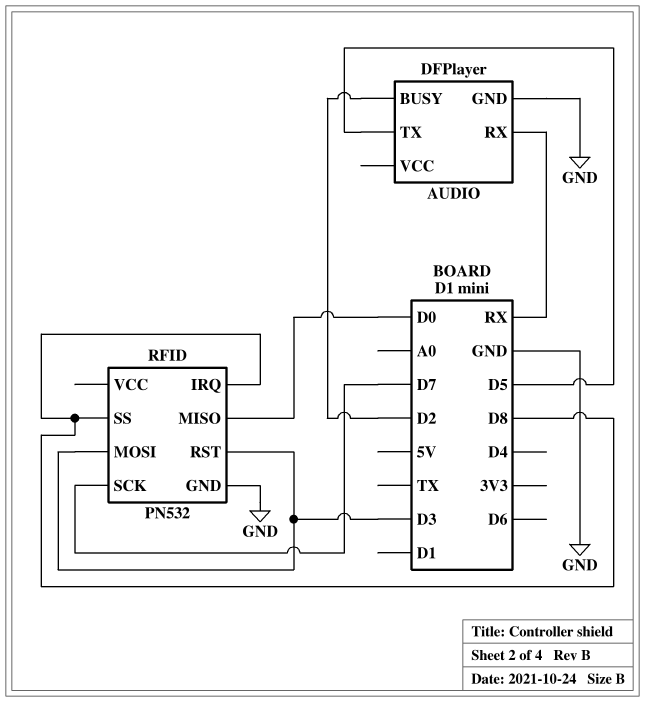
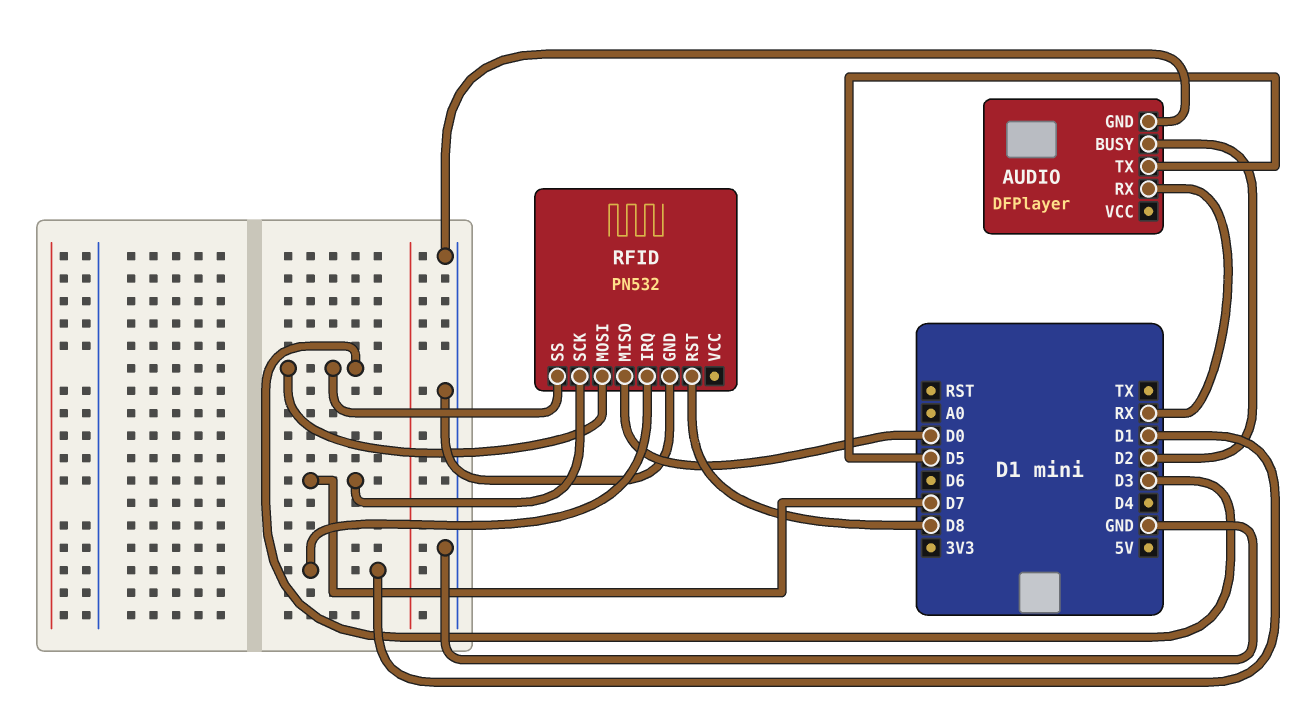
RFID pin IRQ: D8 -> D1
RFID pin RST: D3 -> D8
RFID pin SS: D8 -> D3

